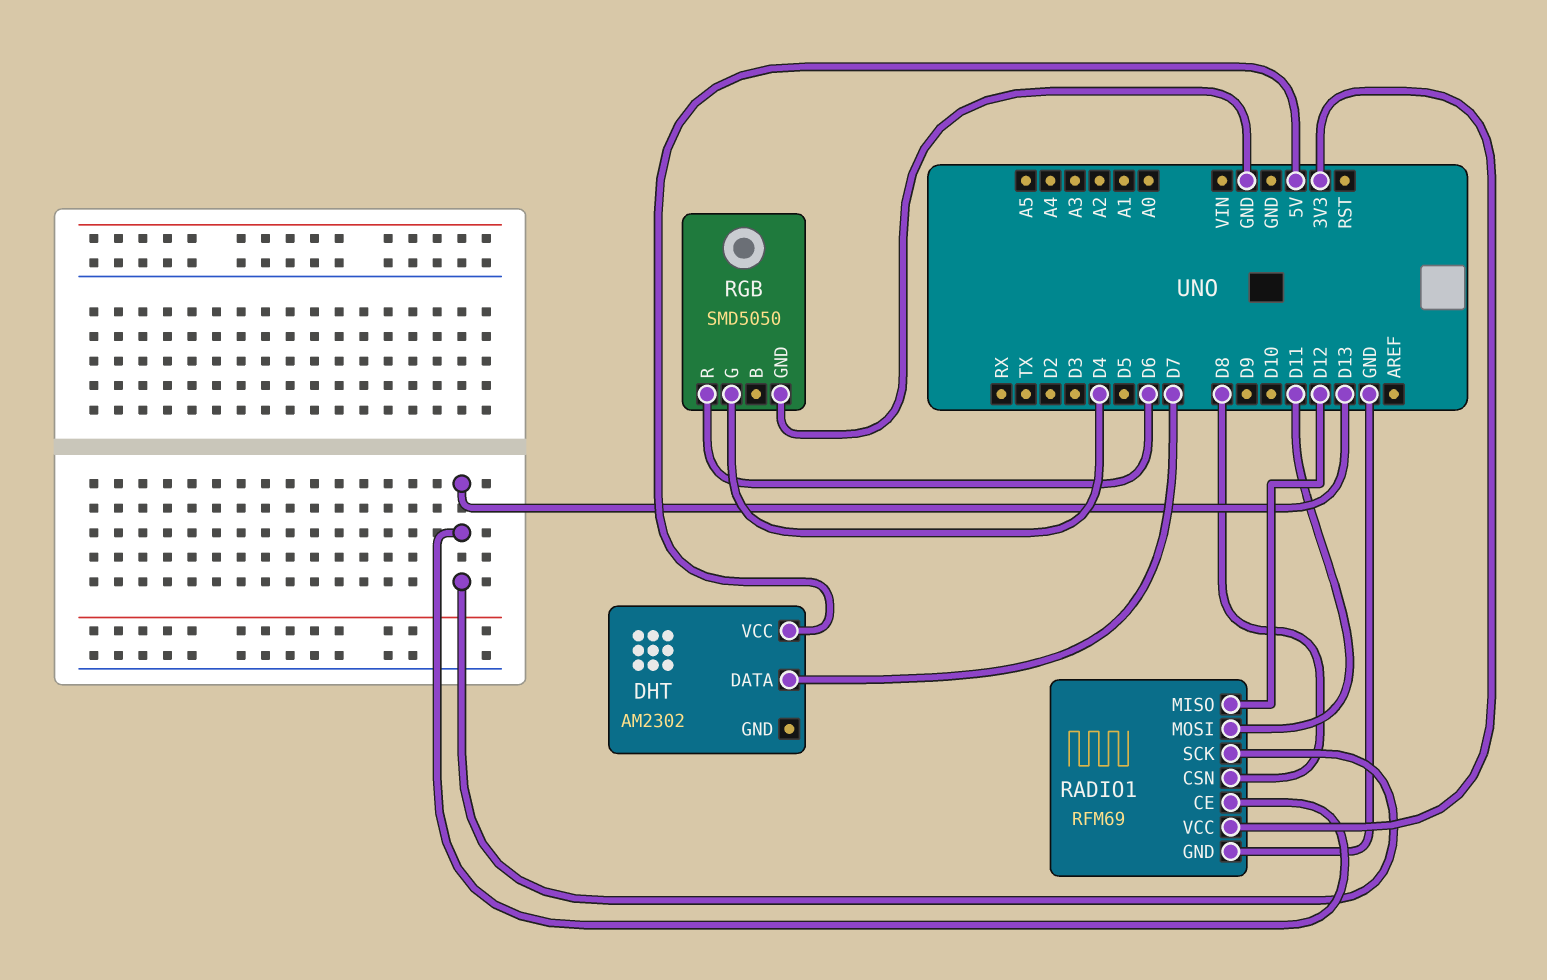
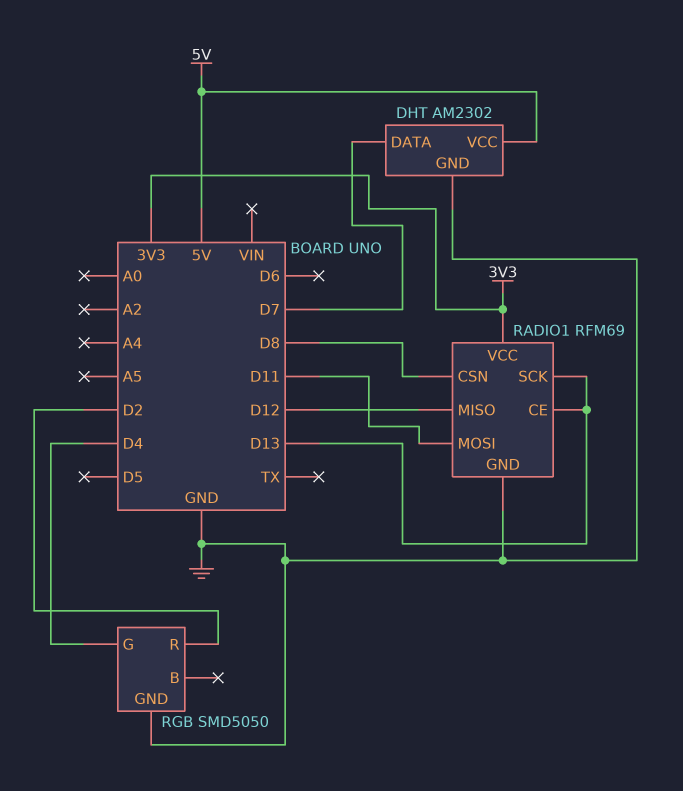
DHT pin GND: none -> GND
RGB pin R: D6 -> D2

